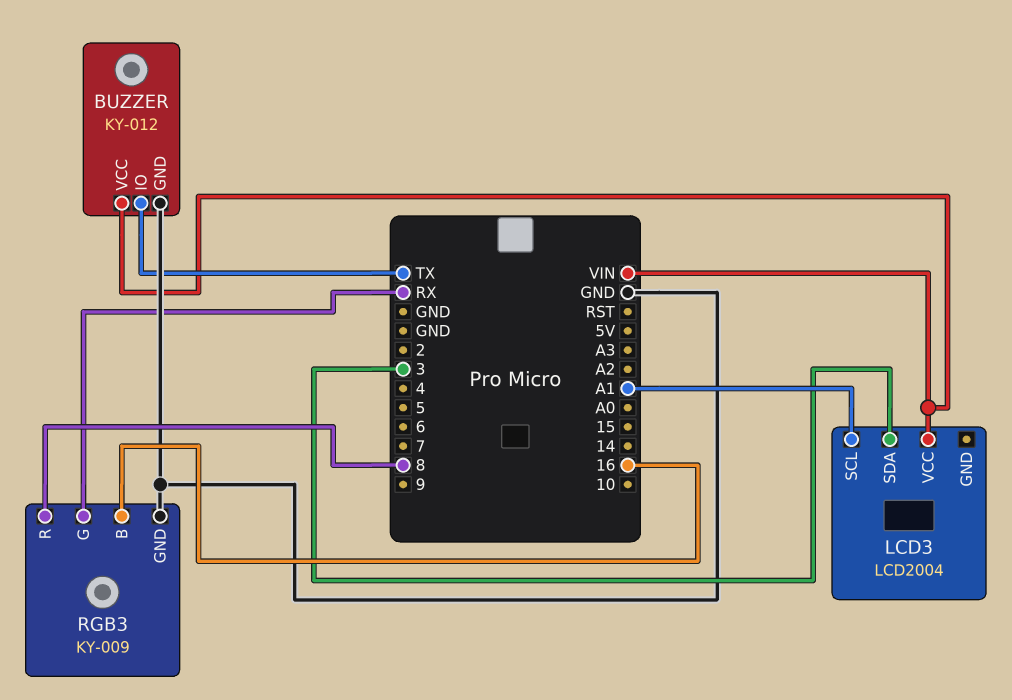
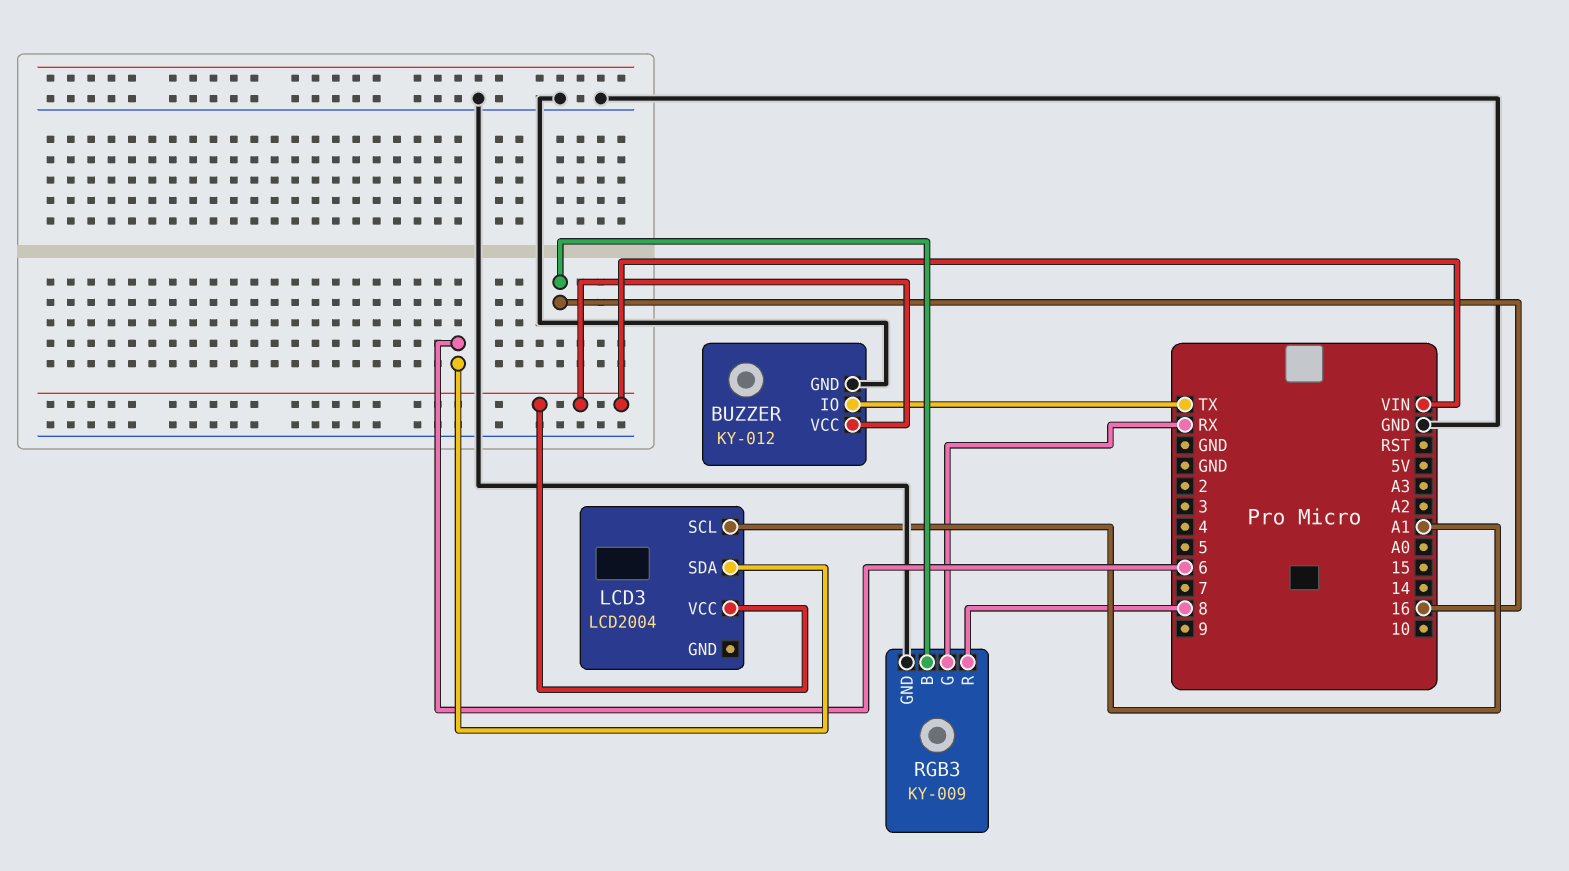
LCD3 pin SDA: 3 -> 6

